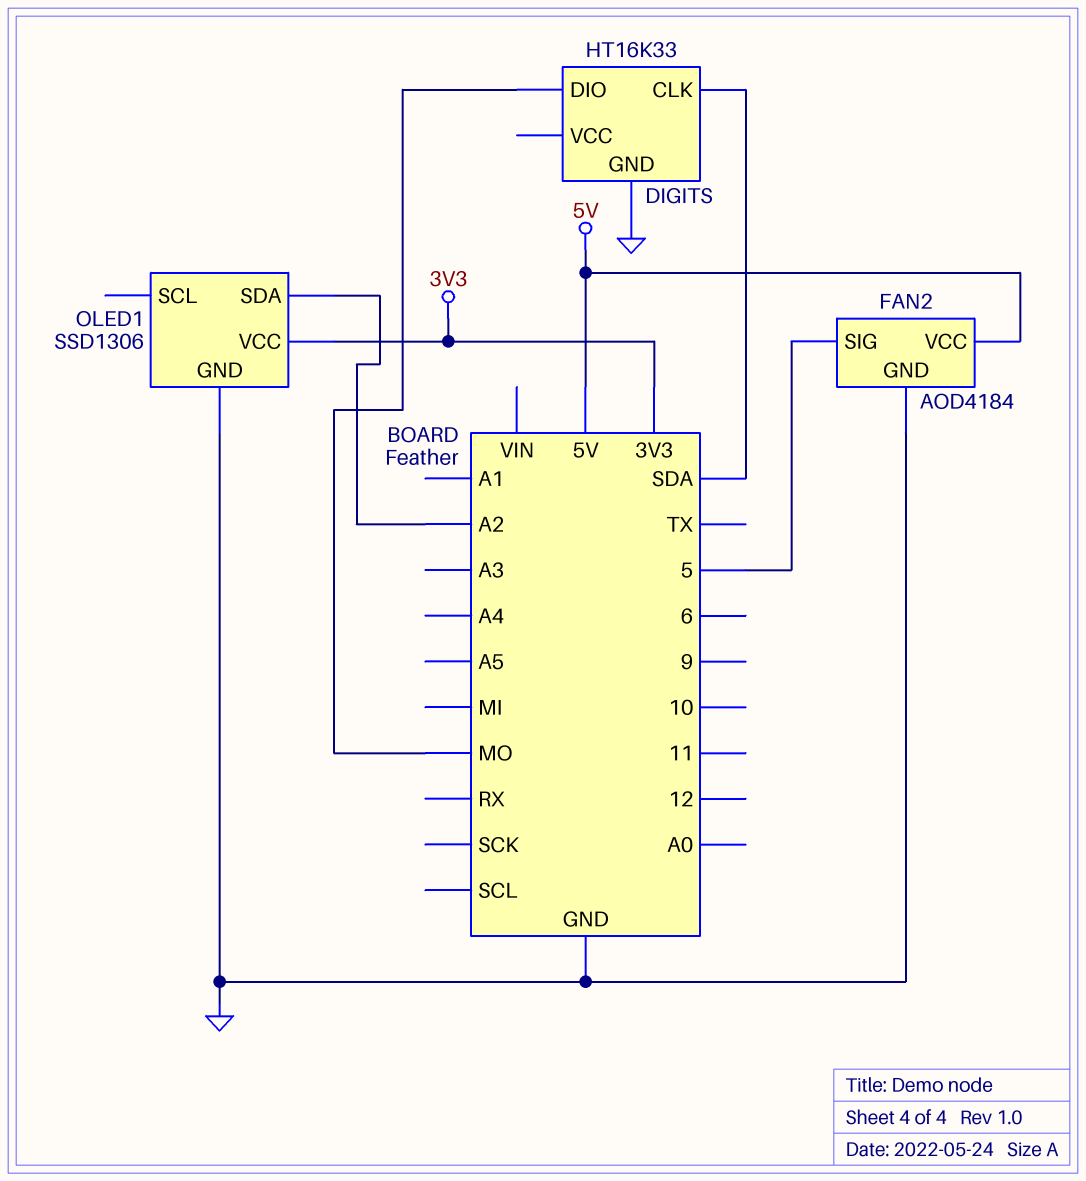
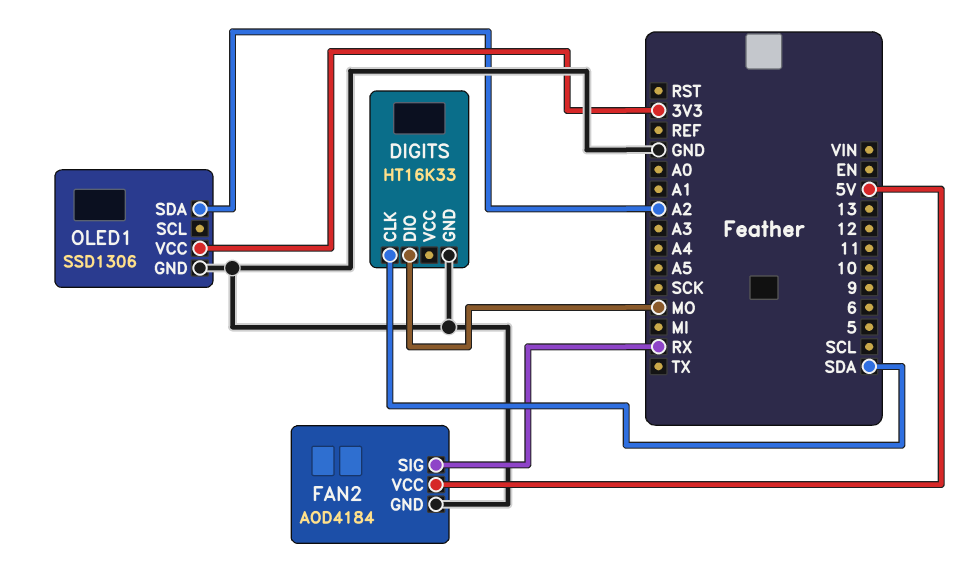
FAN2 pin SIG: 5 -> RX

